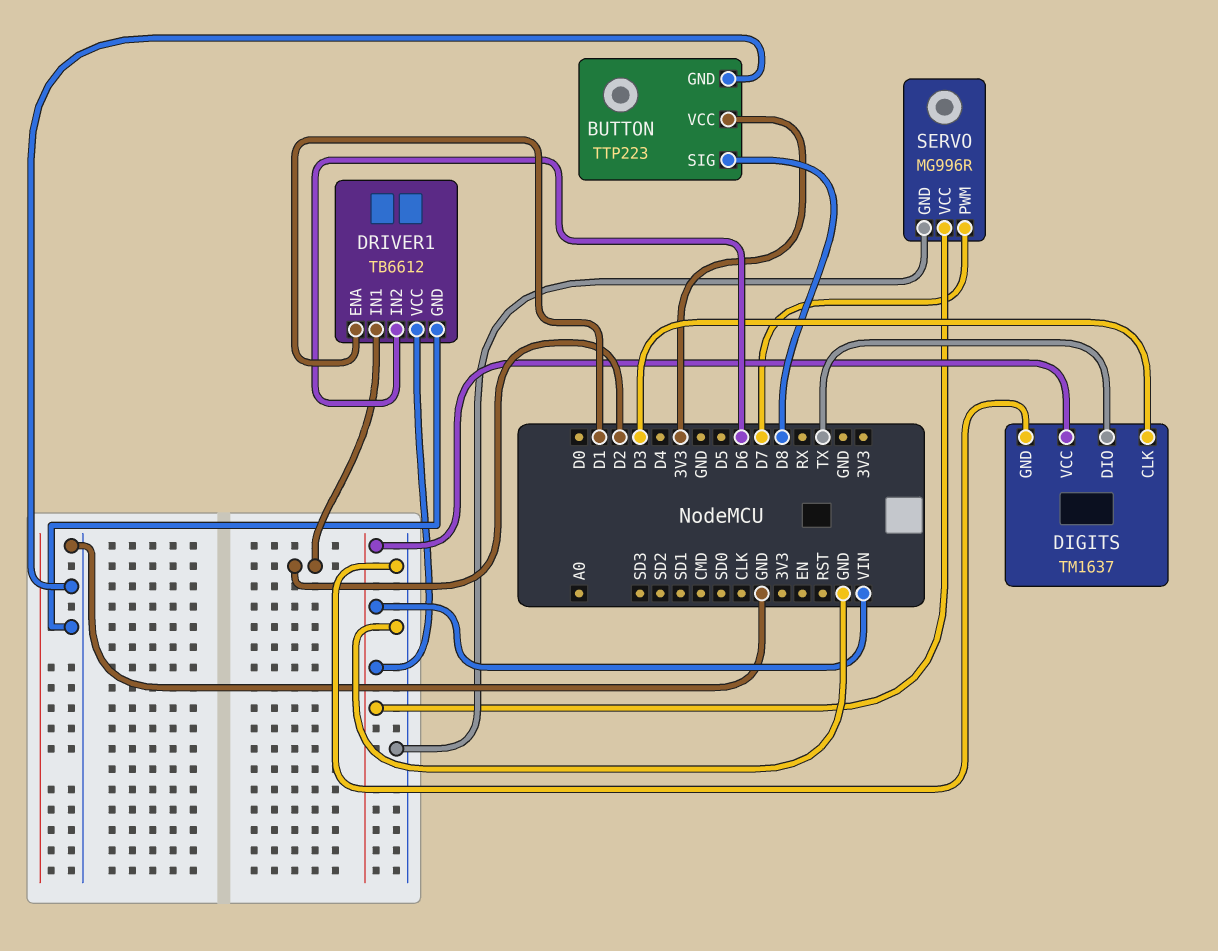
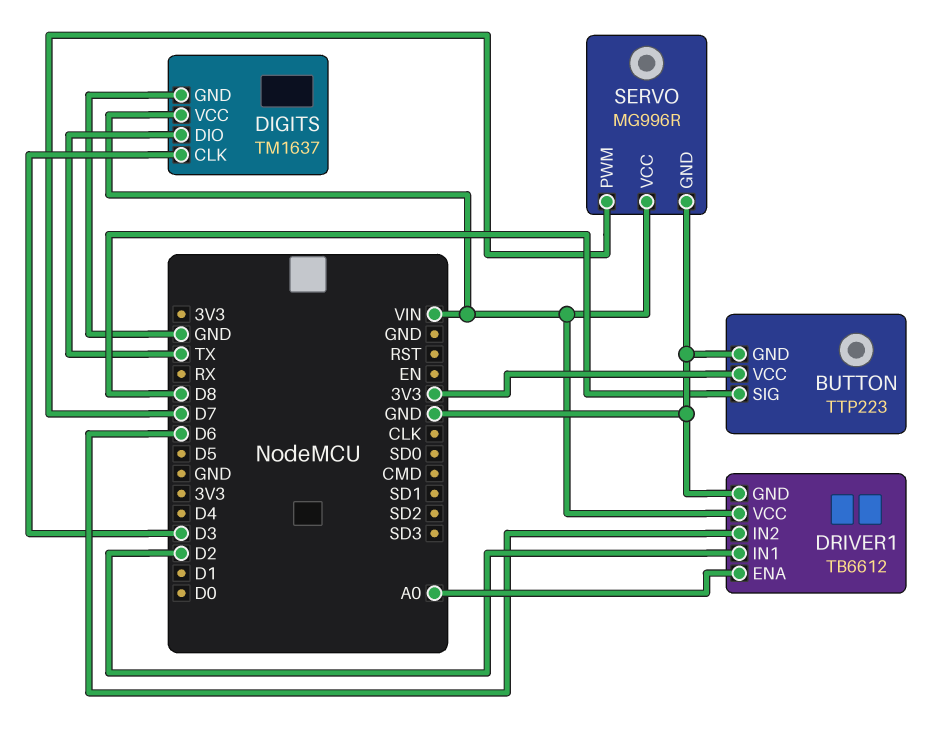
DRIVER1 pin ENA: D1 -> A0

